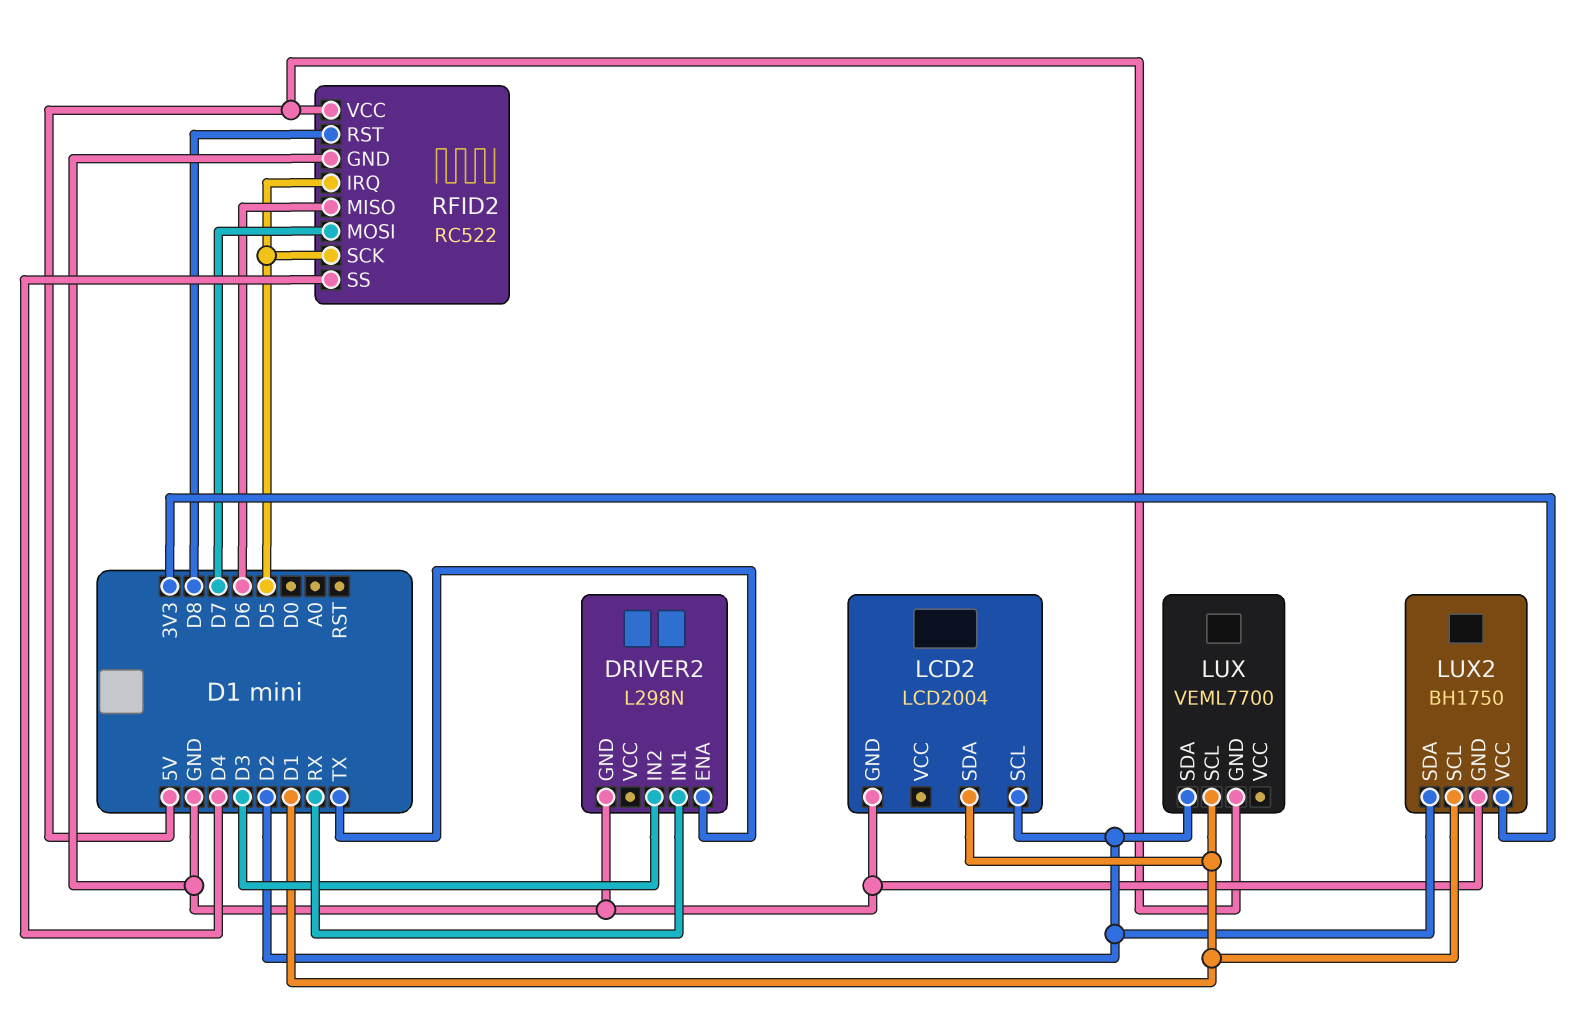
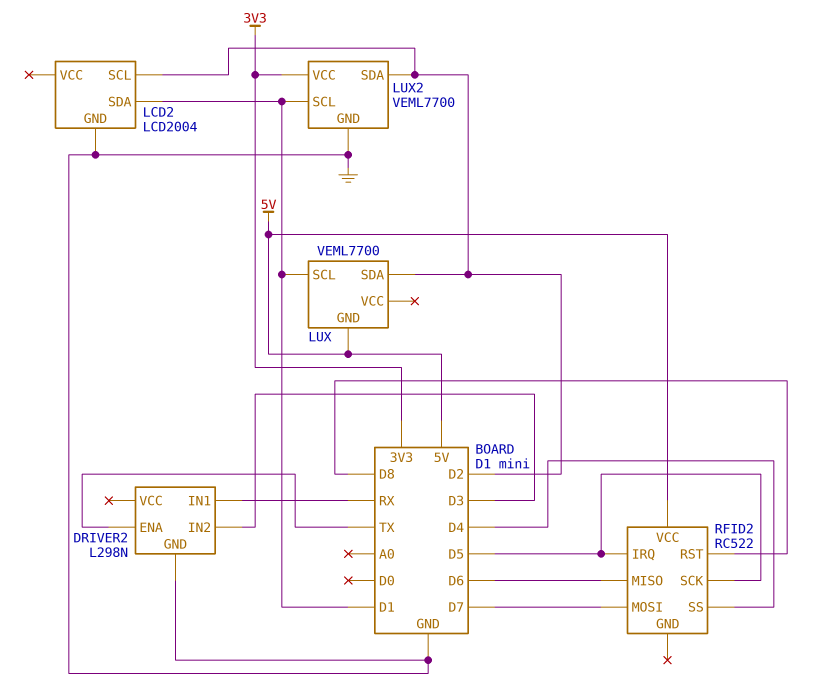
LUX2: BH1750 -> VEML7700
RFID2 pin GND: GND -> none

